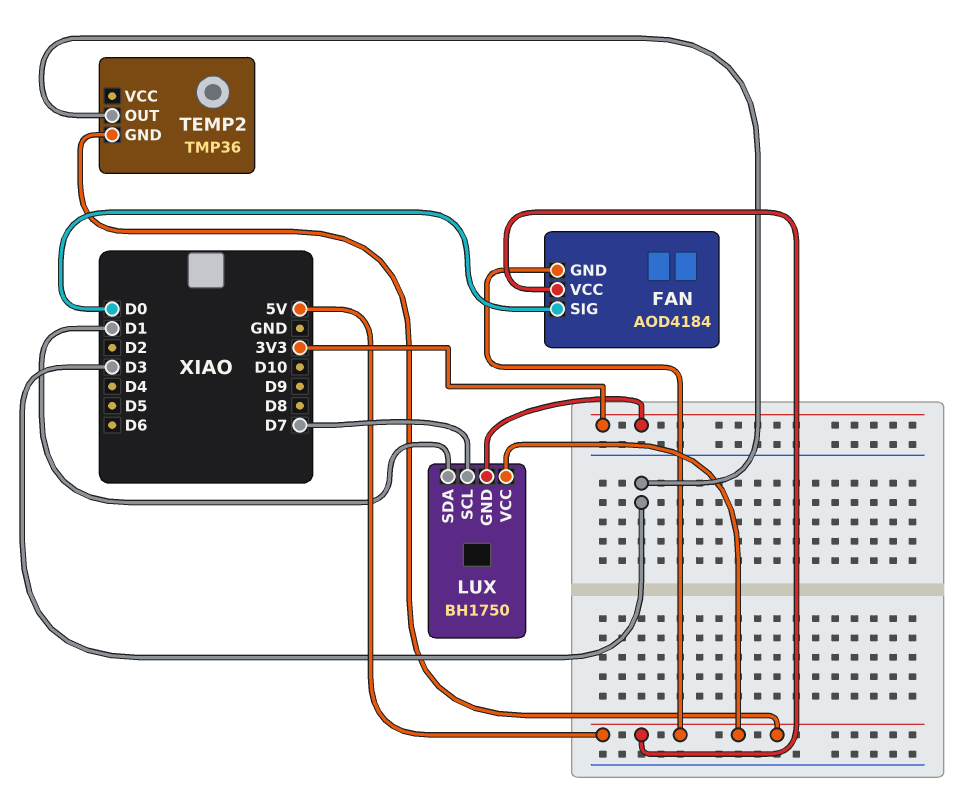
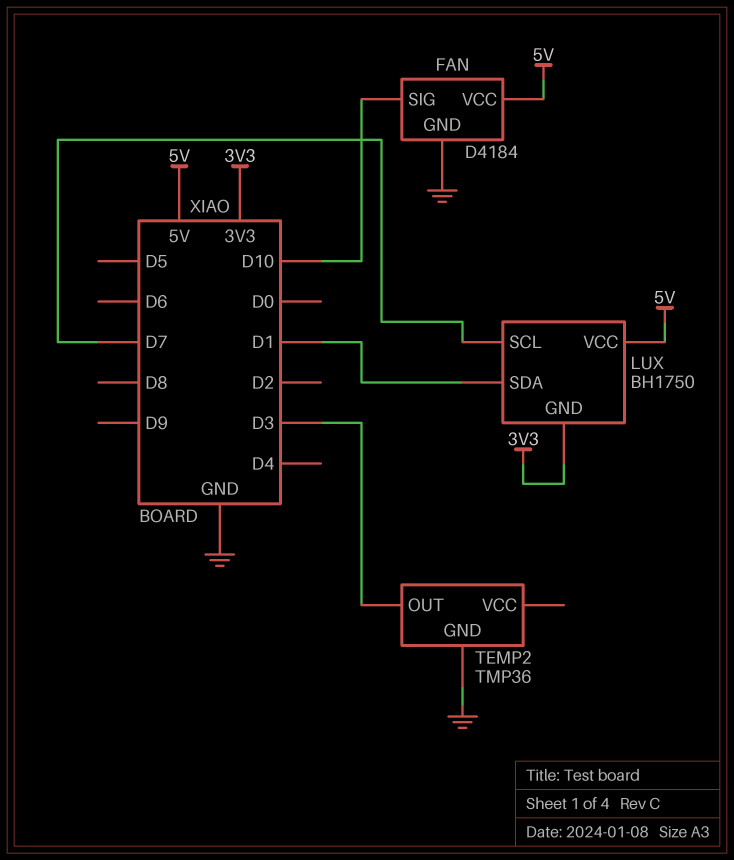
FAN: AOD4184 -> D4184
FAN pin GND: 5V -> GND
FAN pin SIG: D0 -> D10
TEMP2 pin GND: 5V -> GND

